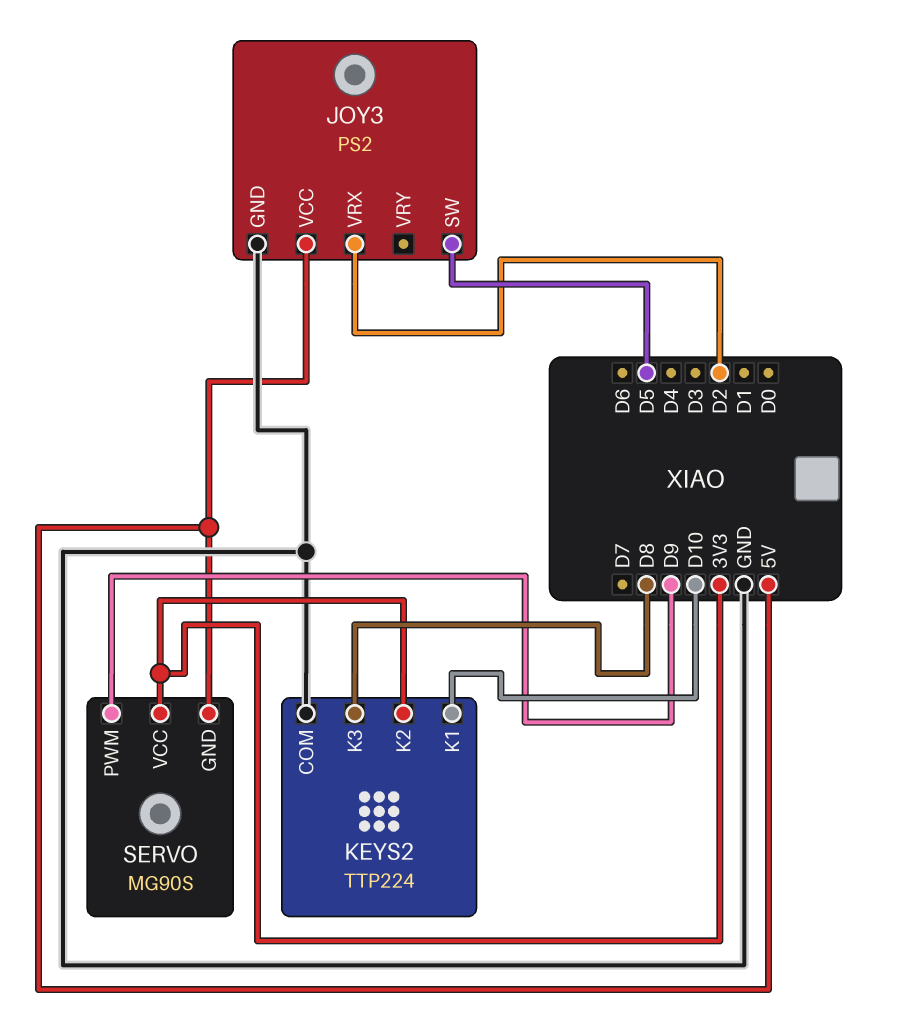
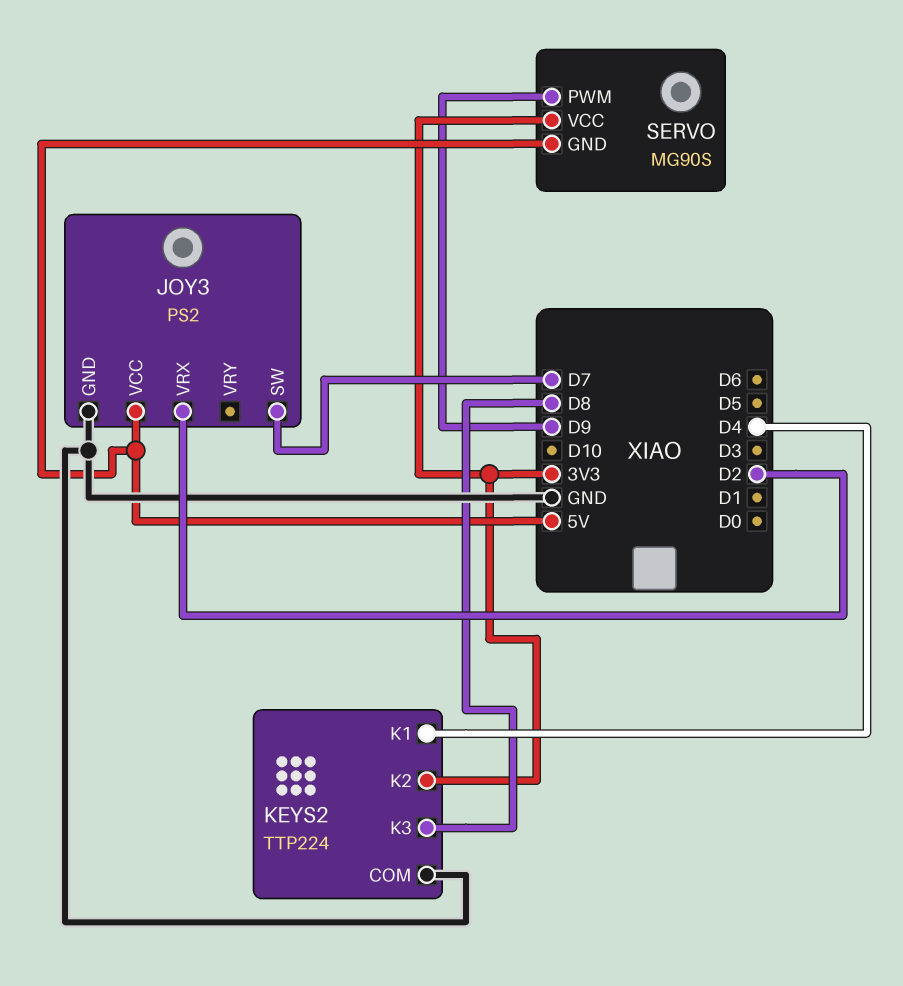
JOY3 pin SW: D5 -> D7
KEYS2 pin K1: D10 -> D4

